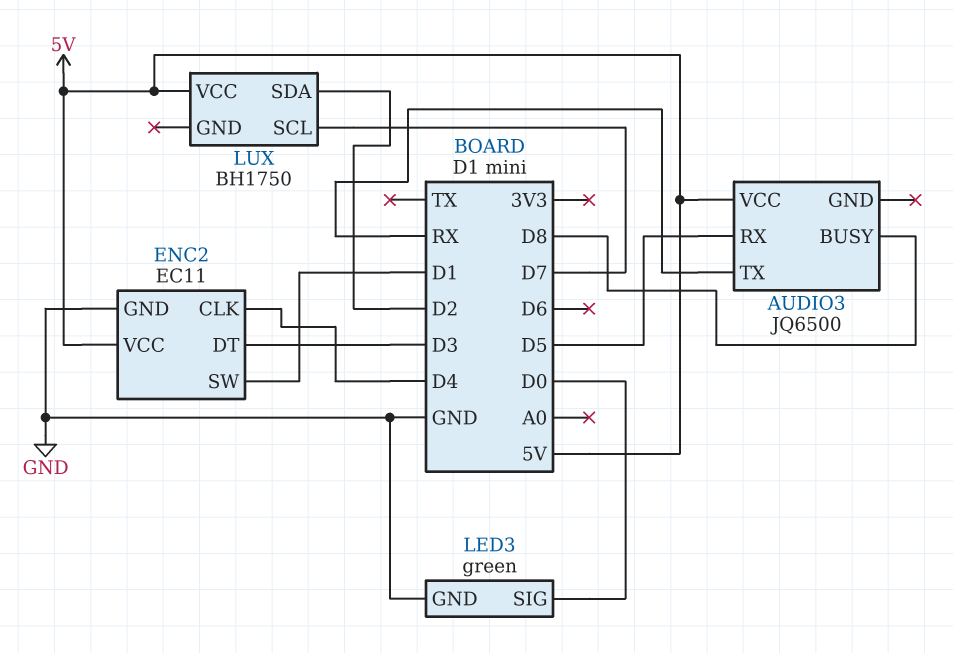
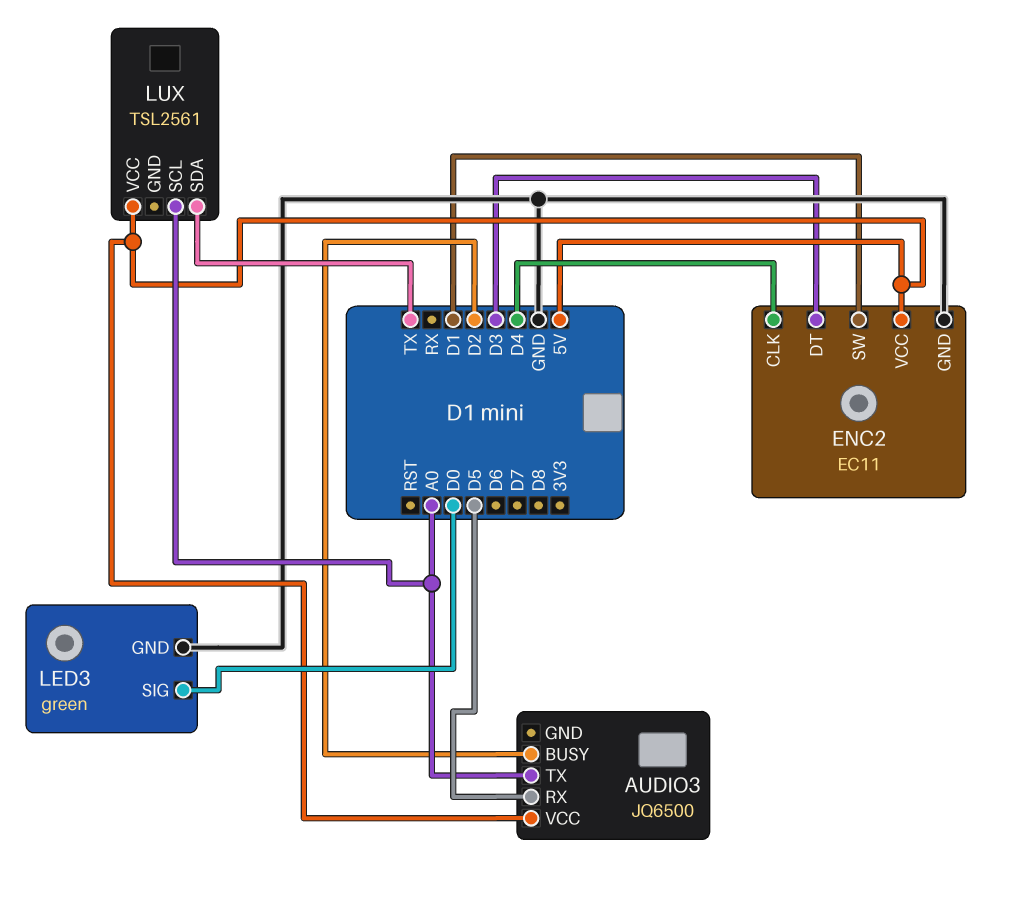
AUDIO3 pin BUSY: D8 -> D2
AUDIO3 pin TX: RX -> A0
LUX: BH1750 -> TSL2561
LUX pin SCL: D7 -> A0
LUX pin SDA: D2 -> TX

